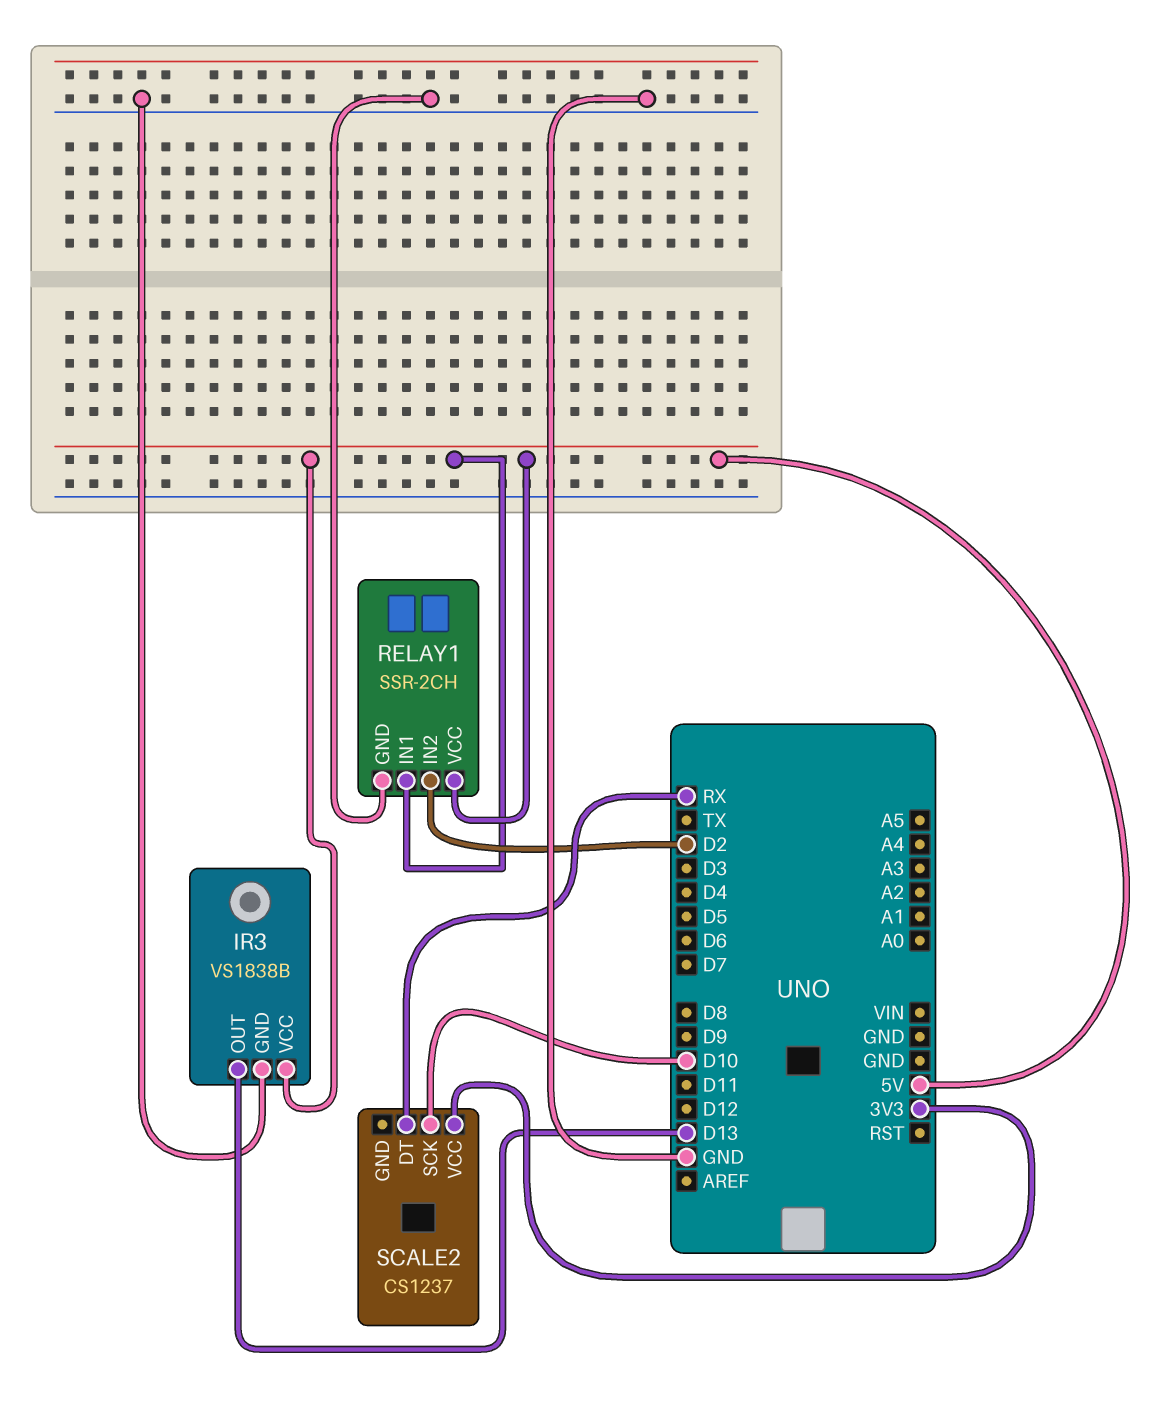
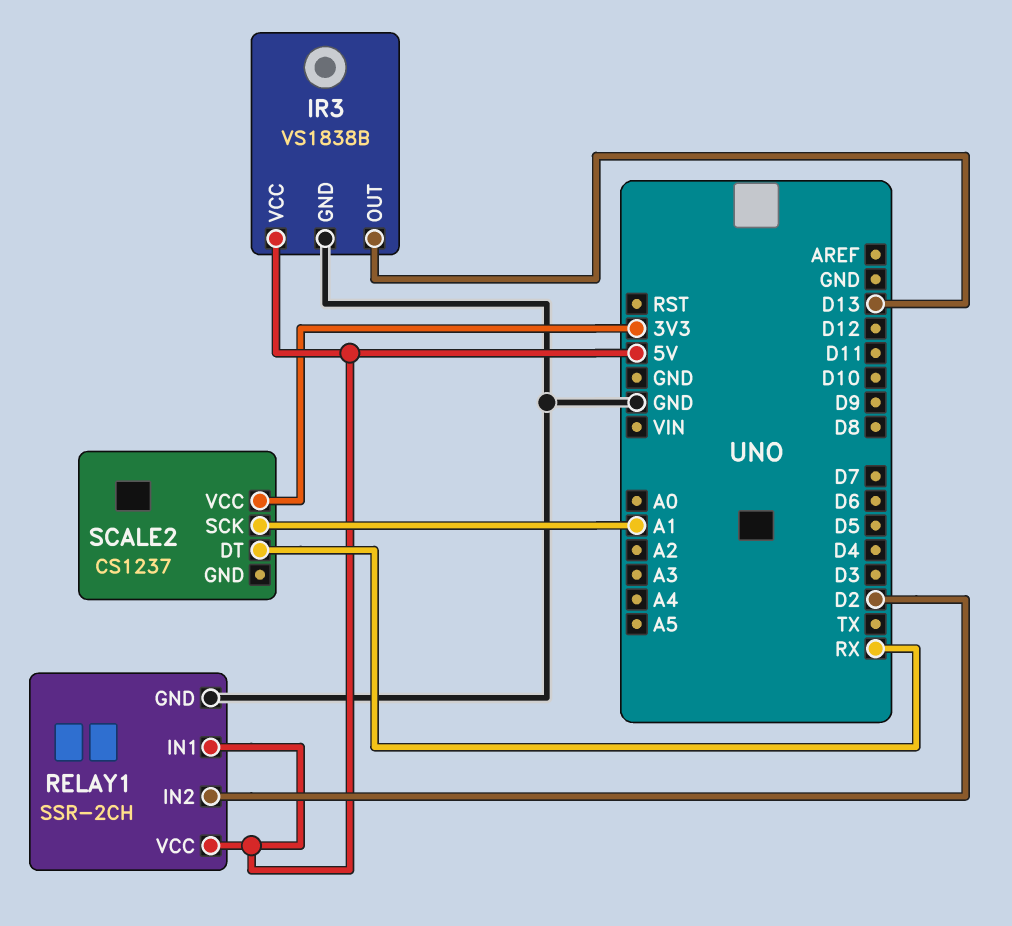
SCALE2 pin SCK: D10 -> A1

